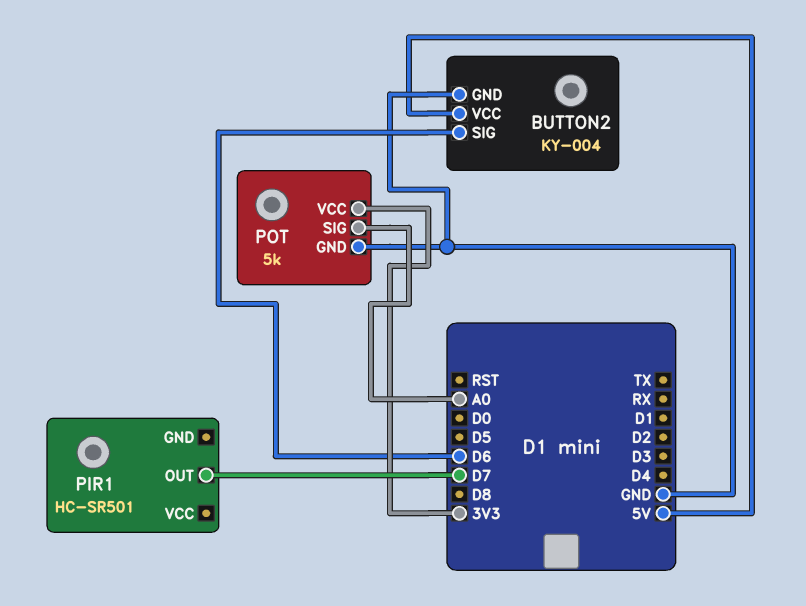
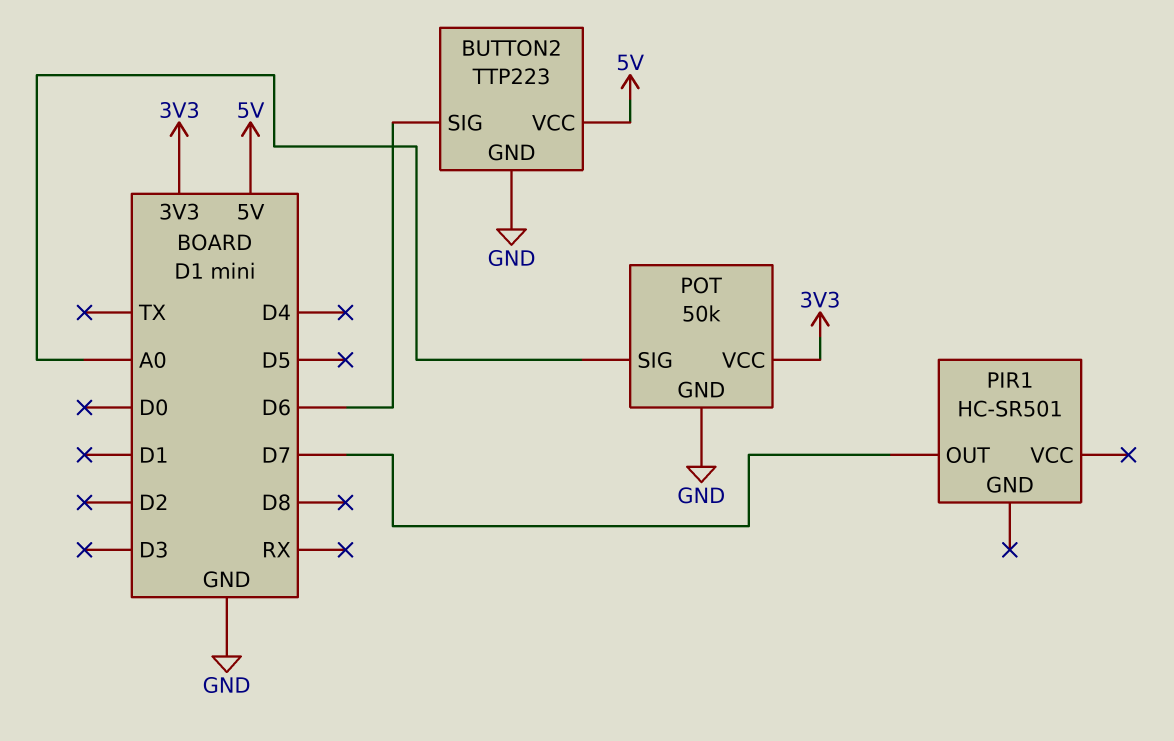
BUTTON2: KY-004 -> TTP223
POT: 5k -> 50k

